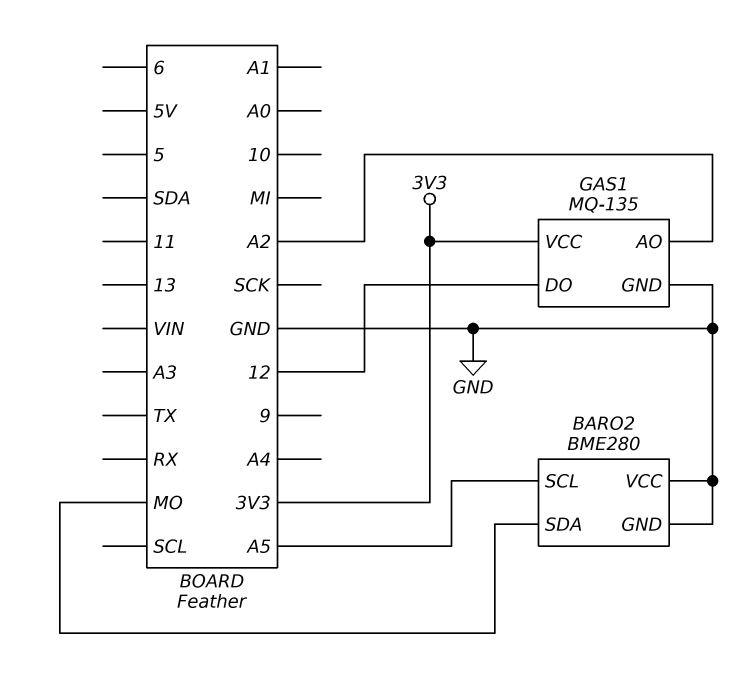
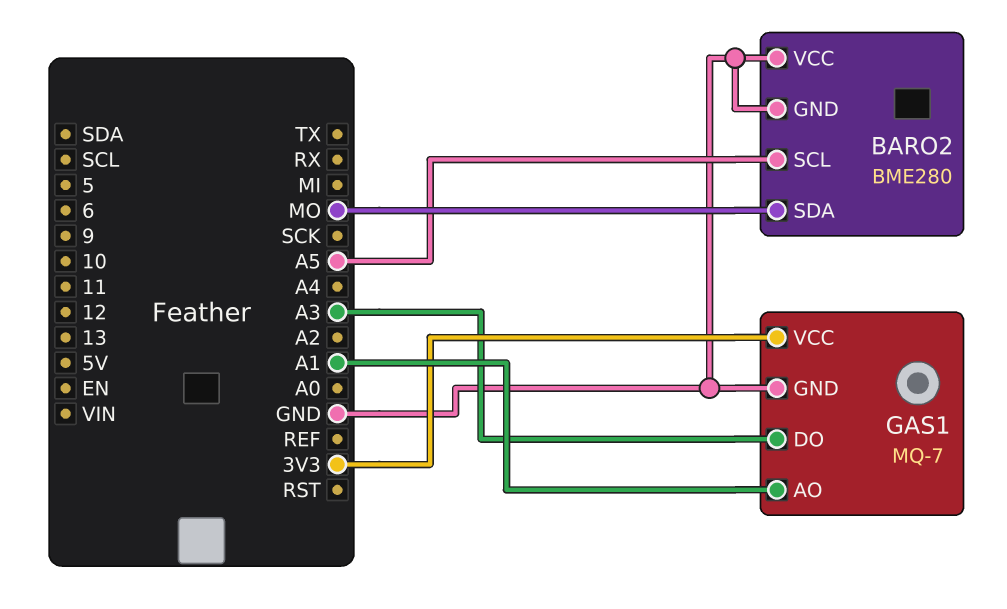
GAS1: MQ-135 -> MQ-7
GAS1 pin AO: A2 -> A1
GAS1 pin DO: 12 -> A3

